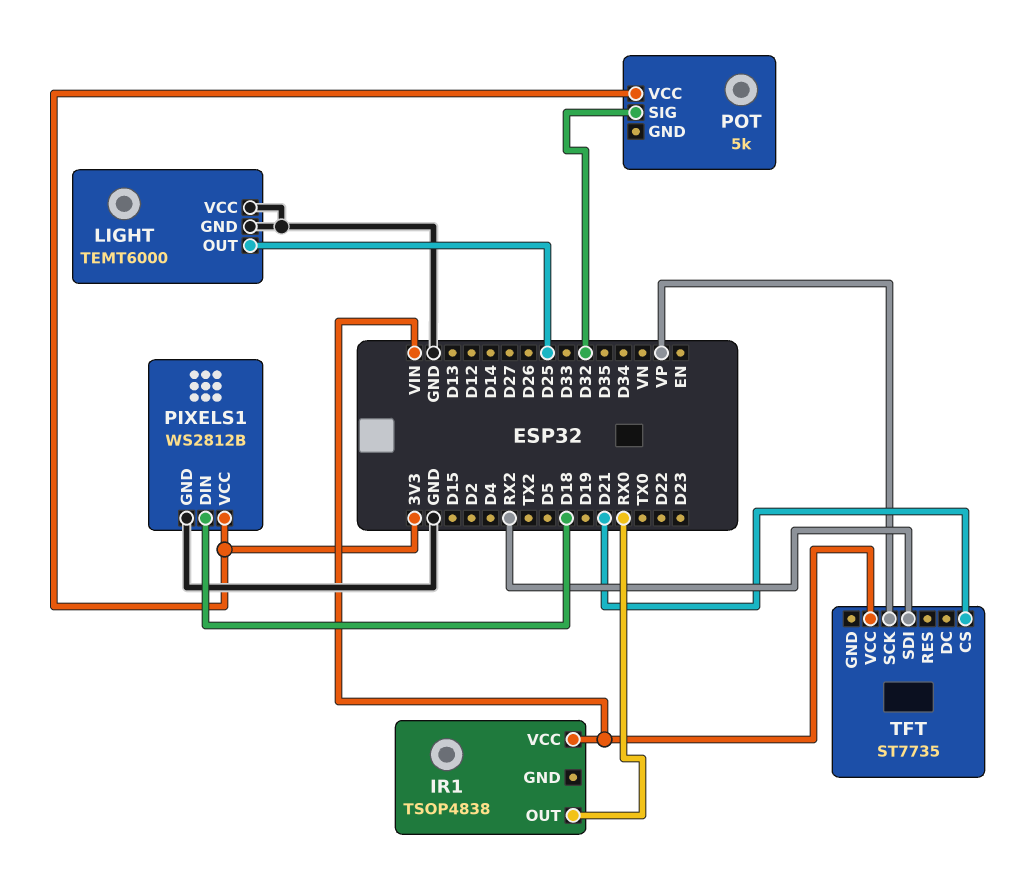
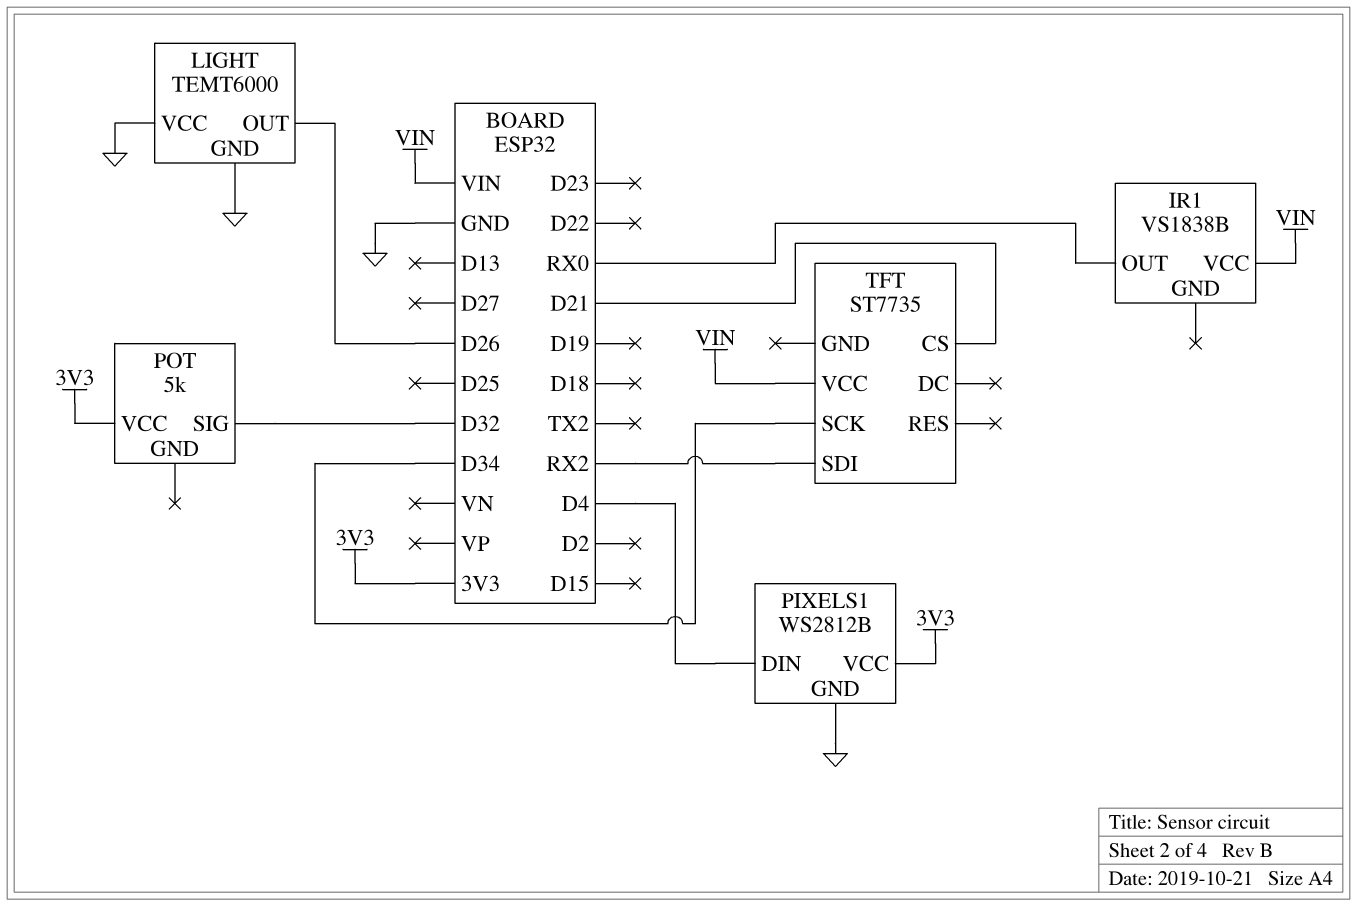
IR1: TSOP4838 -> VS1838B
LIGHT pin OUT: D25 -> D26
PIXELS1 pin DIN: D18 -> D4
TFT pin SCK: VP -> D34

